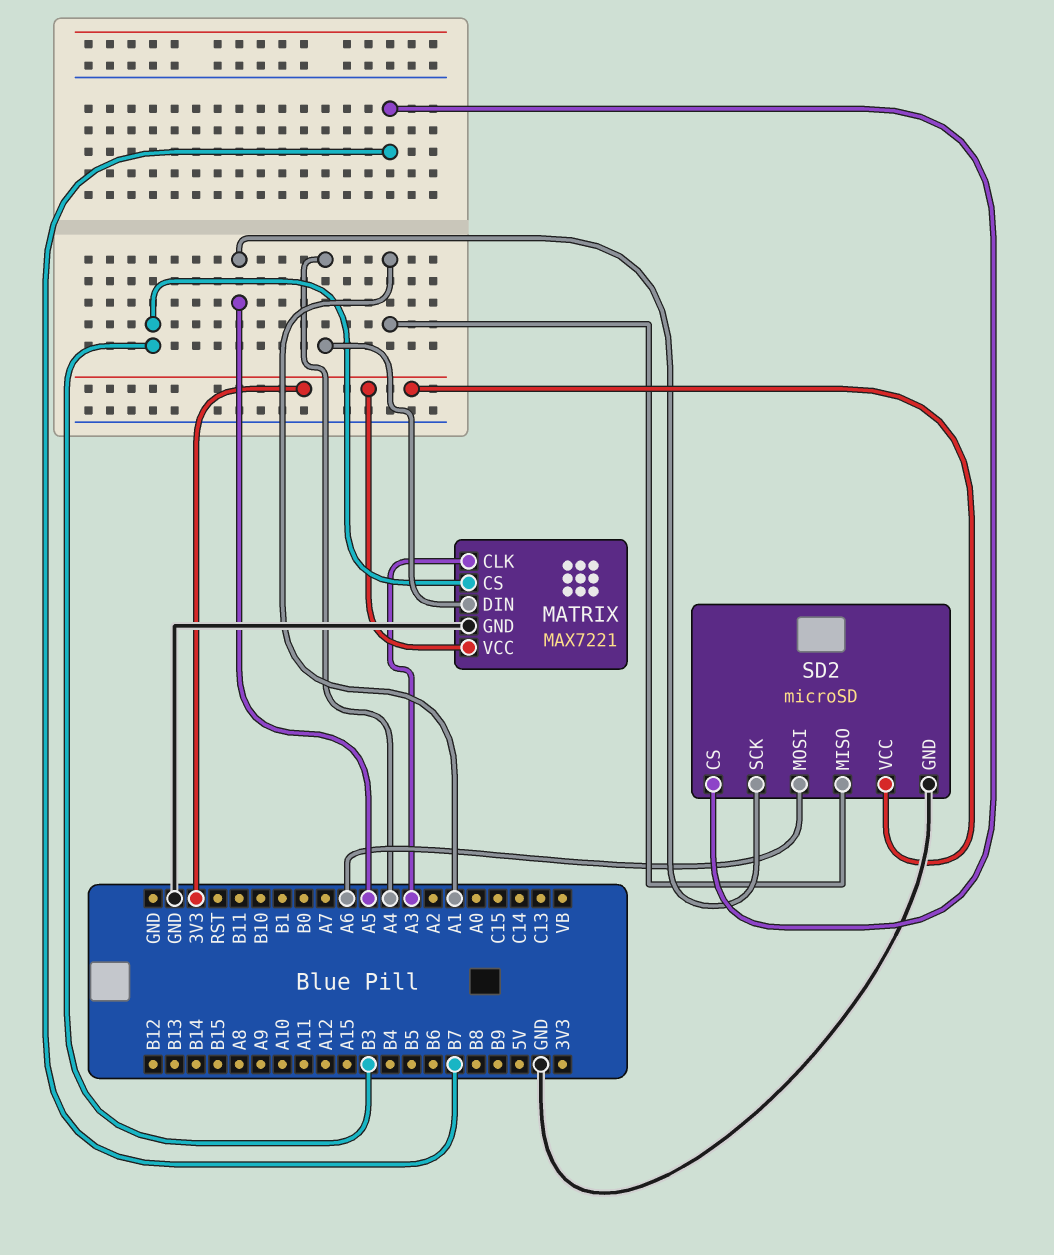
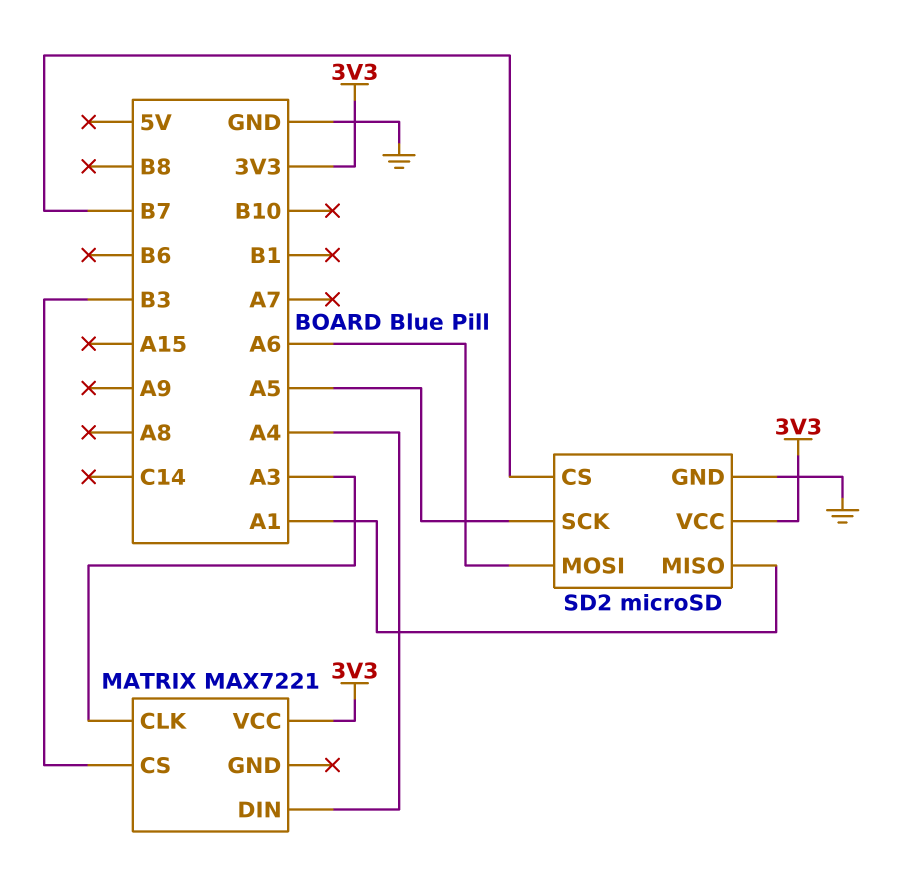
MATRIX pin GND: GND -> none

